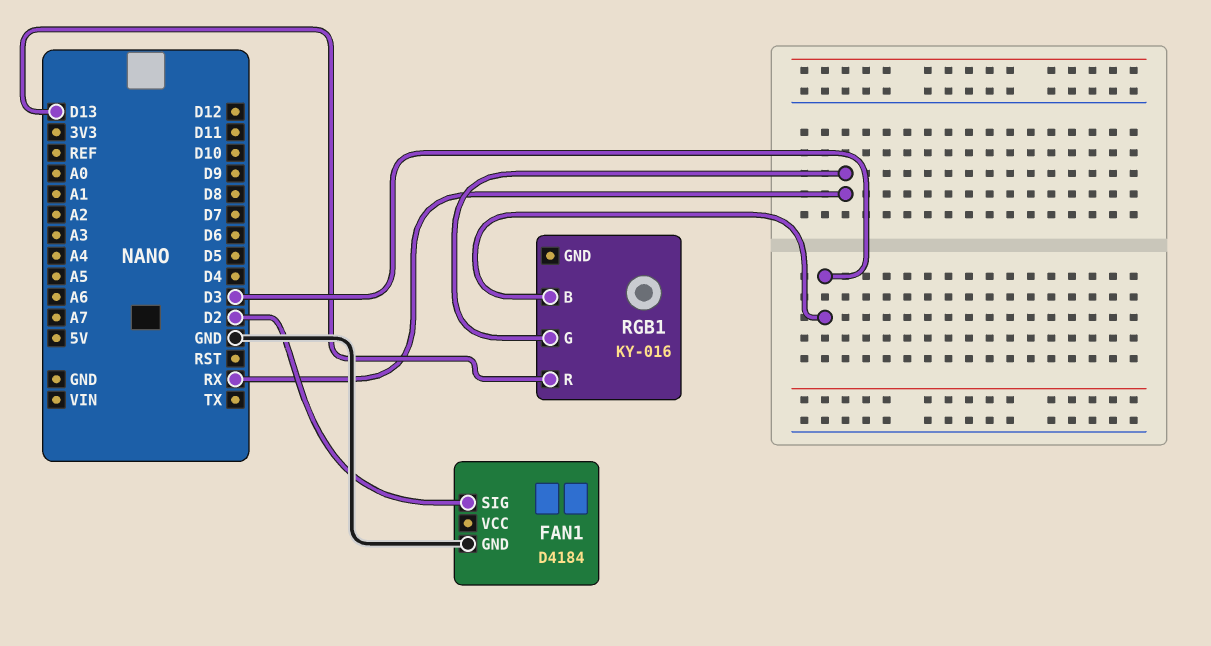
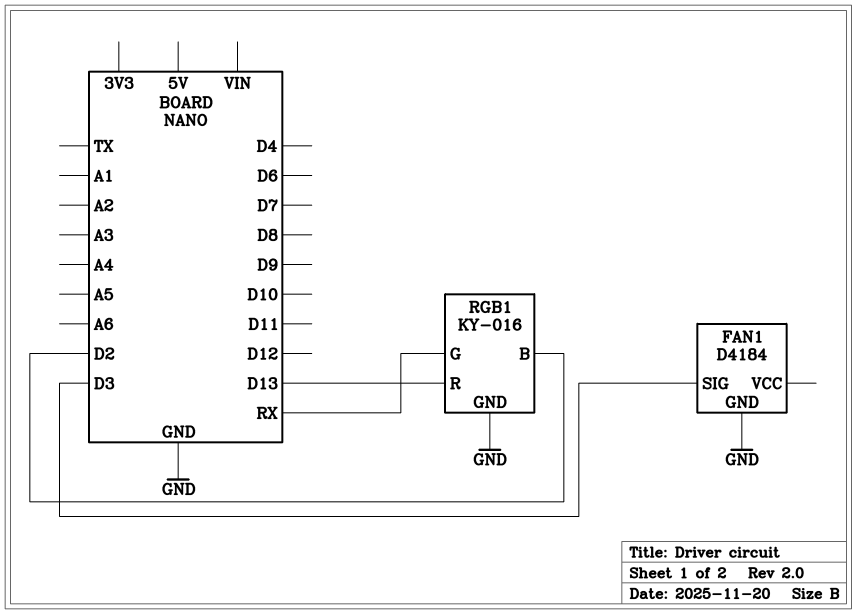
FAN1 pin SIG: D2 -> D3
RGB1 pin B: D3 -> D2
RGB1 pin GND: none -> GND

